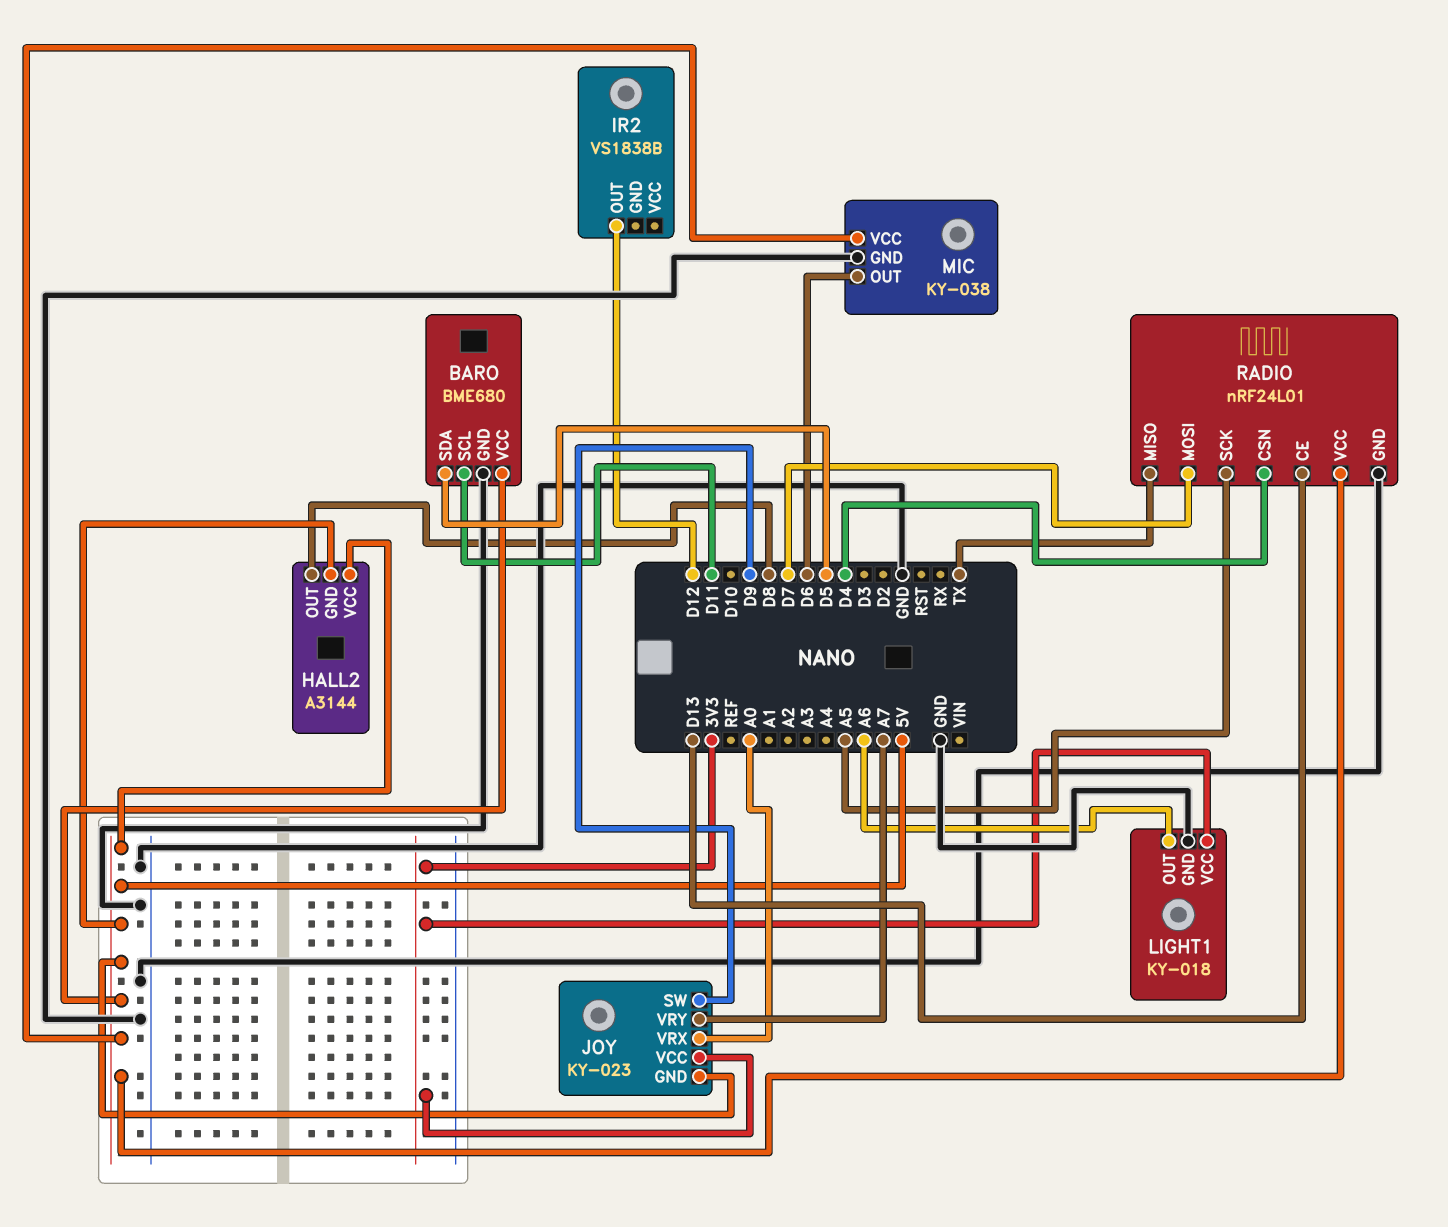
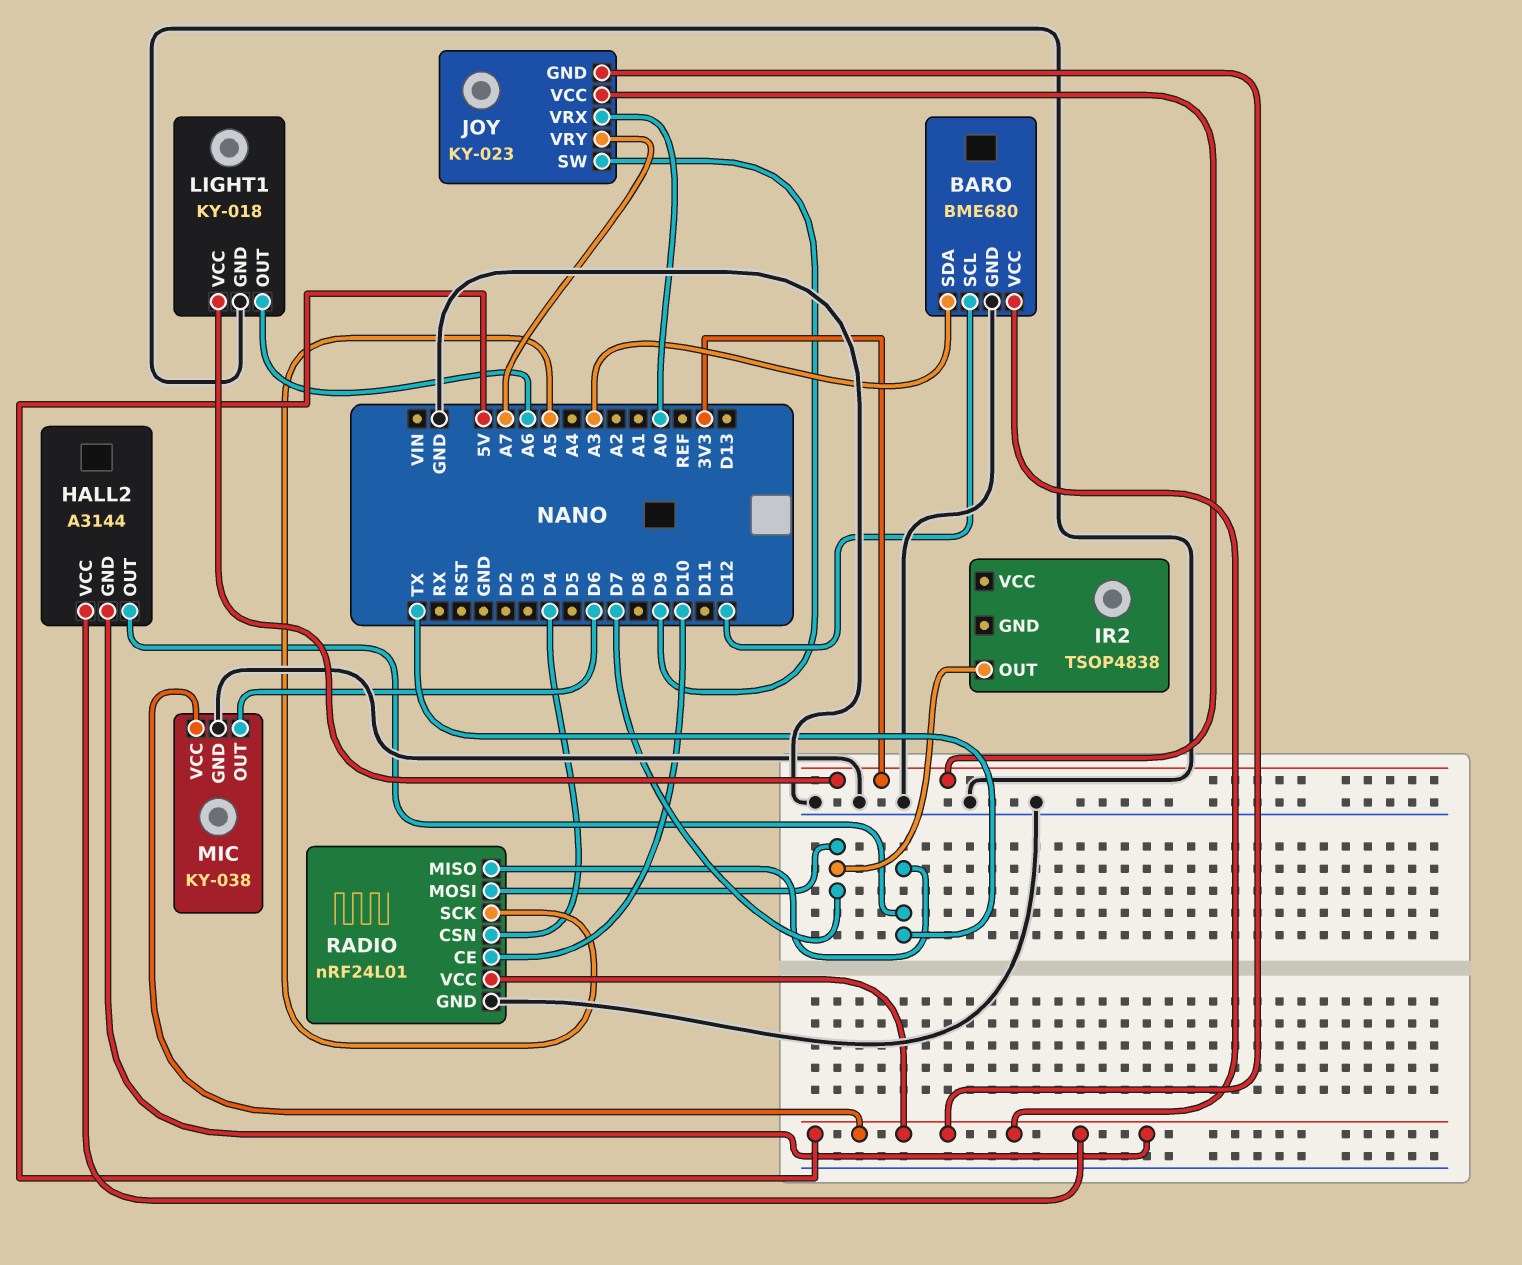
BARO pin SCL: D11 -> D12
BARO pin SDA: D5 -> A3
HALL2 pin OUT: D8 -> TX
IR2: VS1838B -> TSOP4838
IR2 pin OUT: D12 -> D7
RADIO pin CE: D13 -> D10

